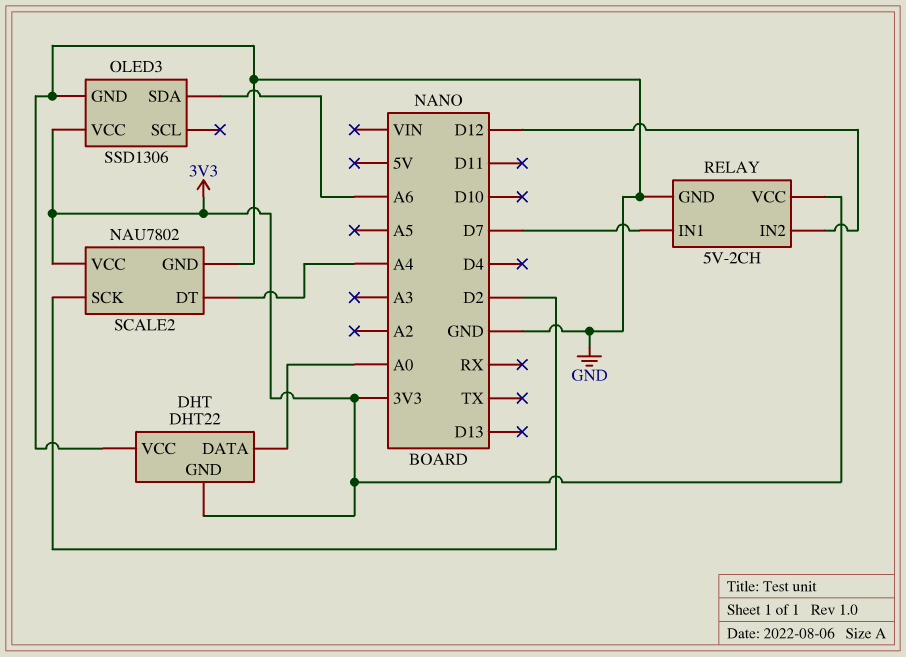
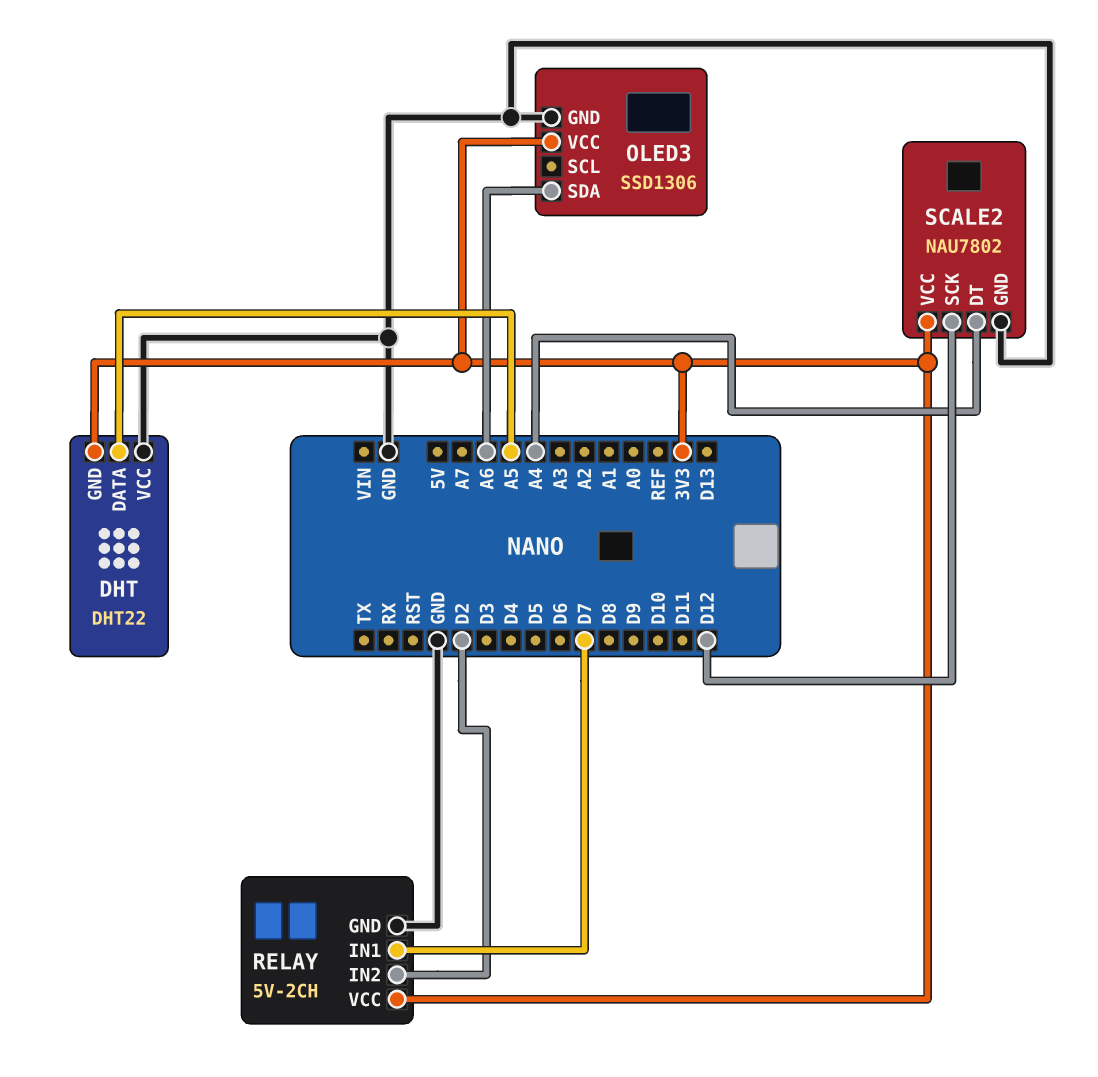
DHT pin DATA: A0 -> A5
RELAY pin IN2: D12 -> D2
SCALE2 pin SCK: D2 -> D12

